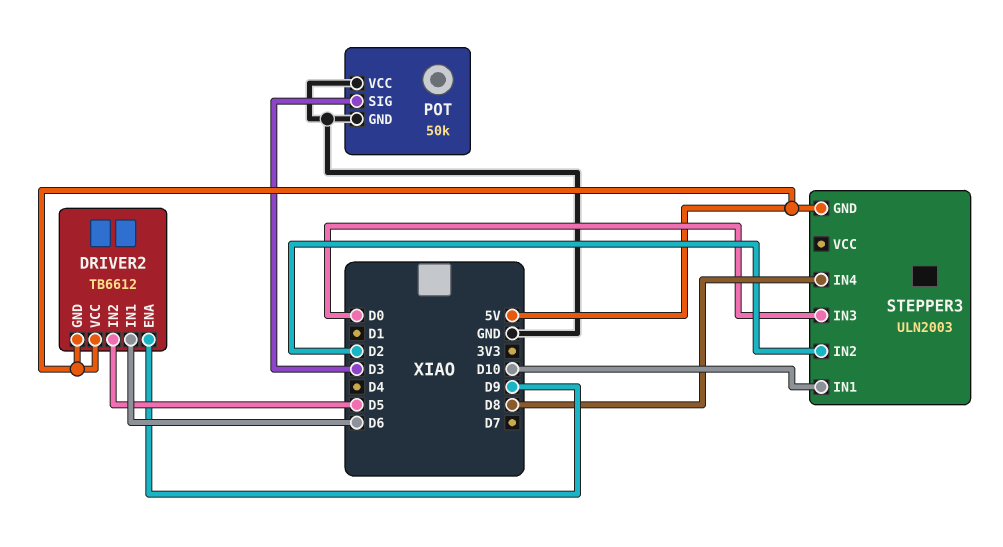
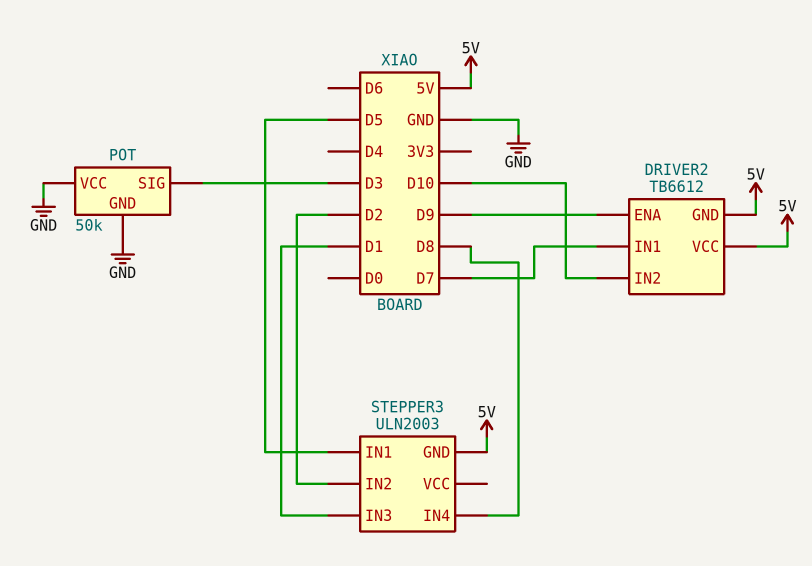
DRIVER2 pin IN1: D6 -> D7
DRIVER2 pin IN2: D5 -> D10
STEPPER3 pin IN1: D10 -> D5
STEPPER3 pin IN3: D0 -> D1

